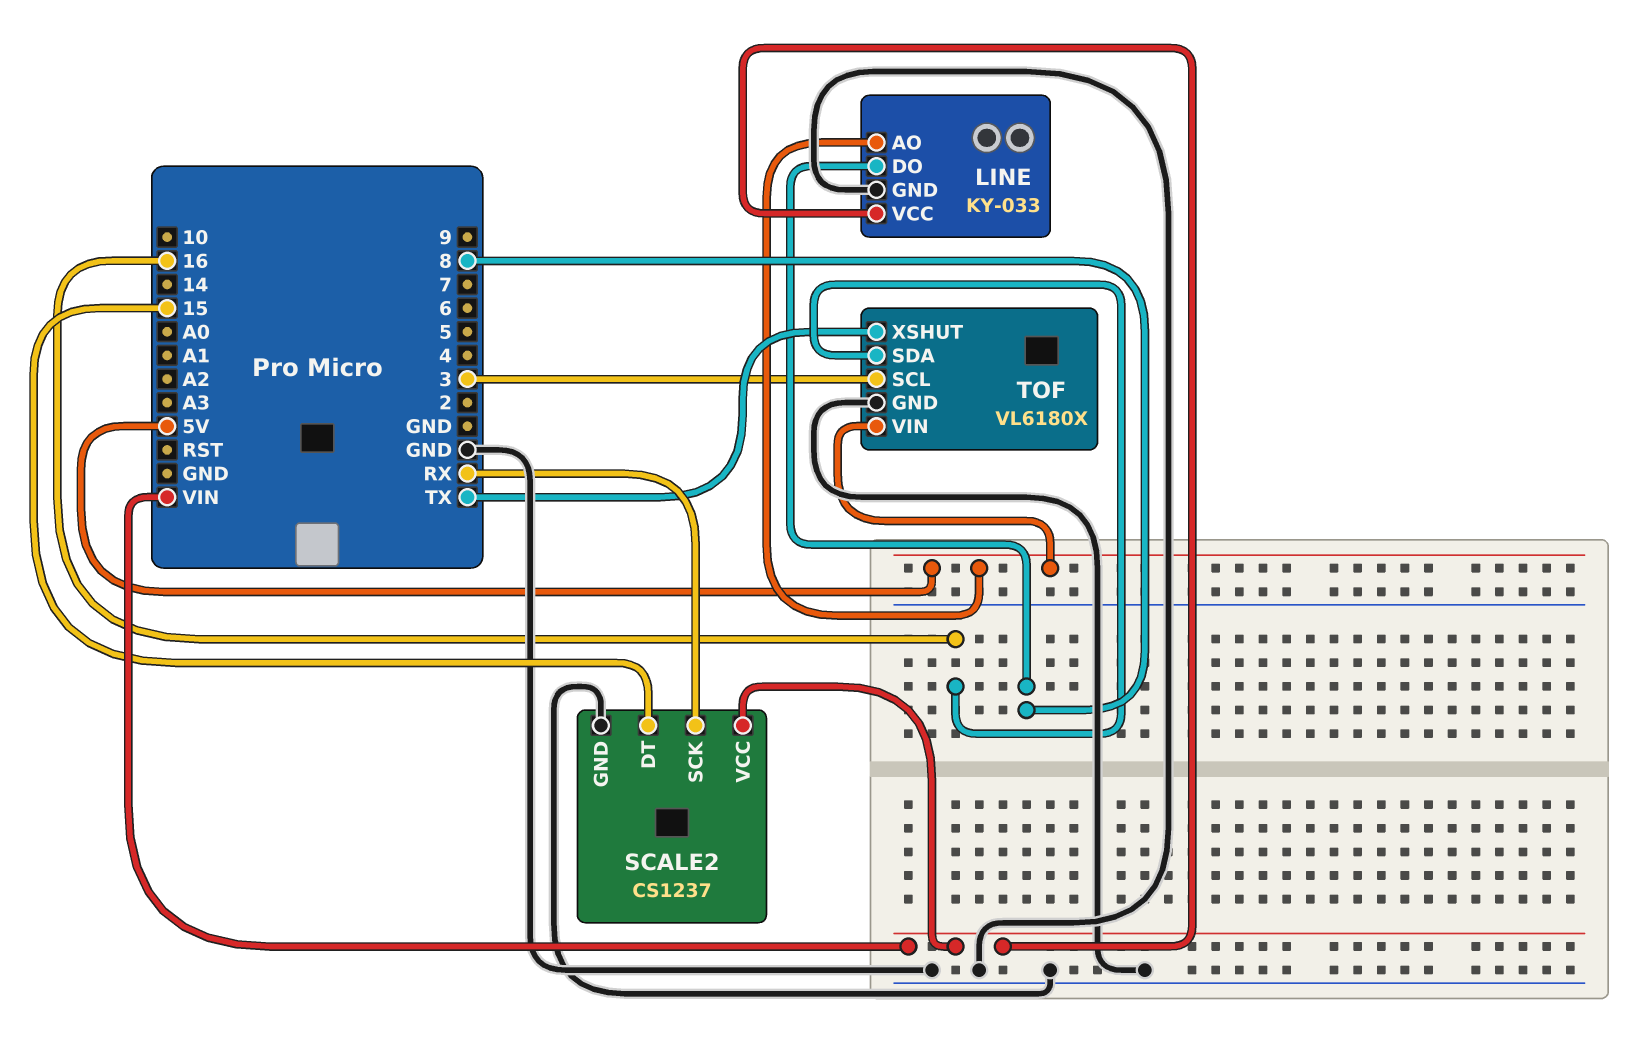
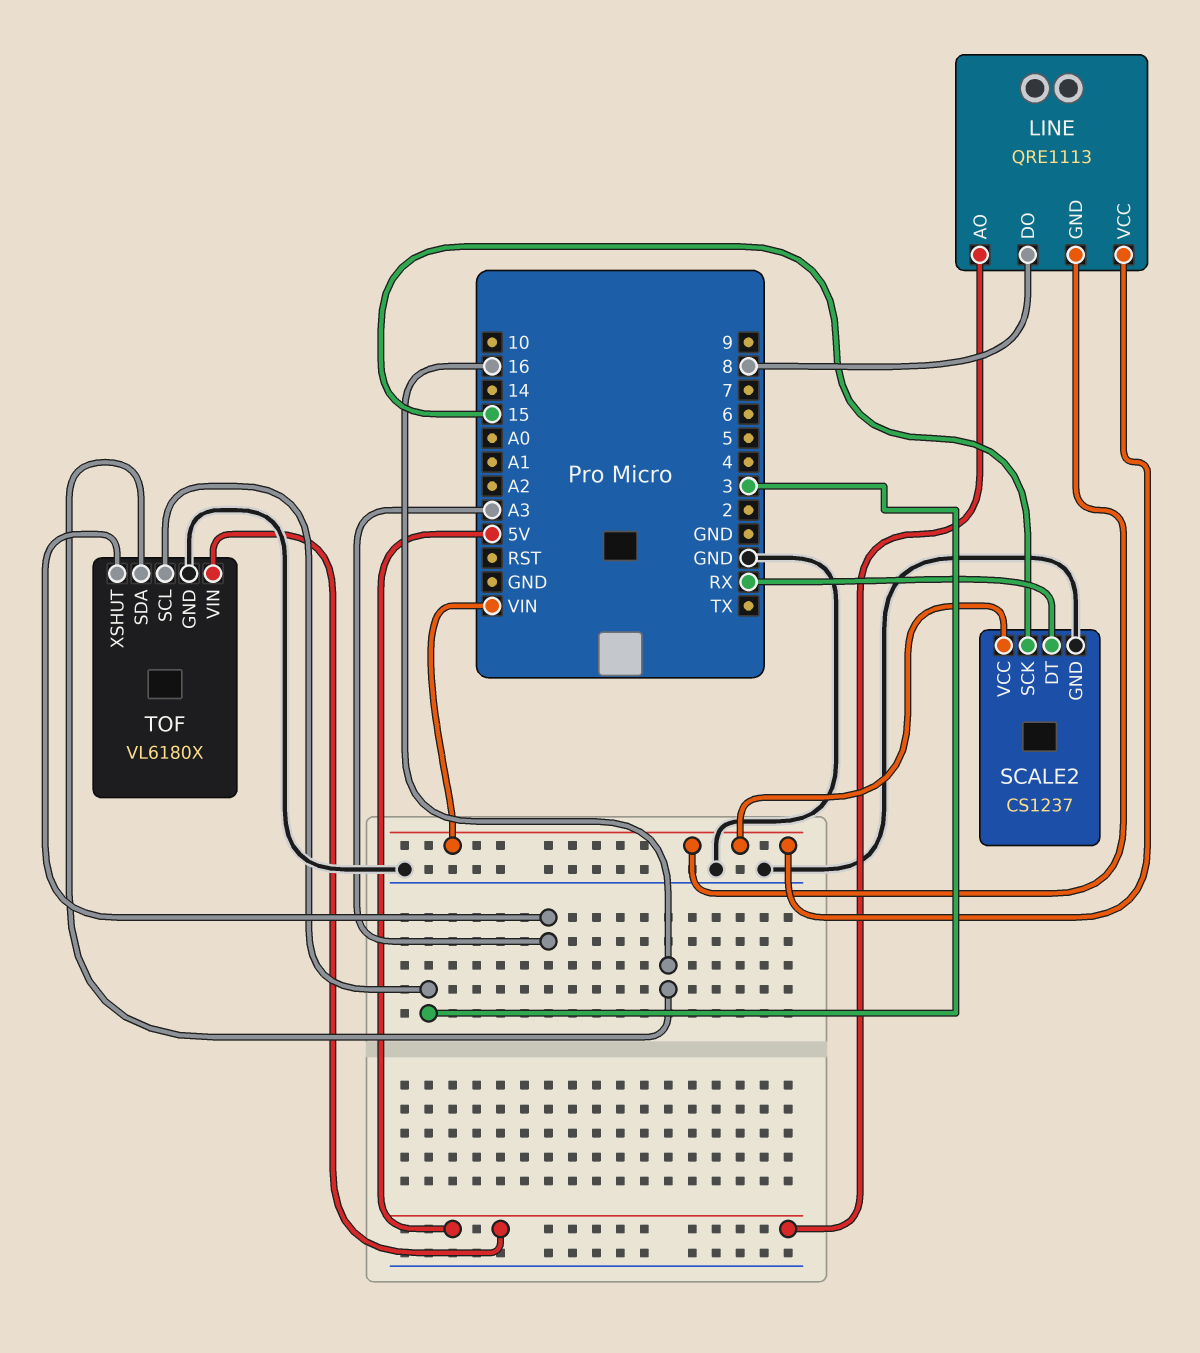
LINE: KY-033 -> QRE1113
LINE pin GND: GND -> VIN
SCALE2 pin DT: 15 -> RX
SCALE2 pin SCK: RX -> 15
TOF pin XSHUT: TX -> A3

